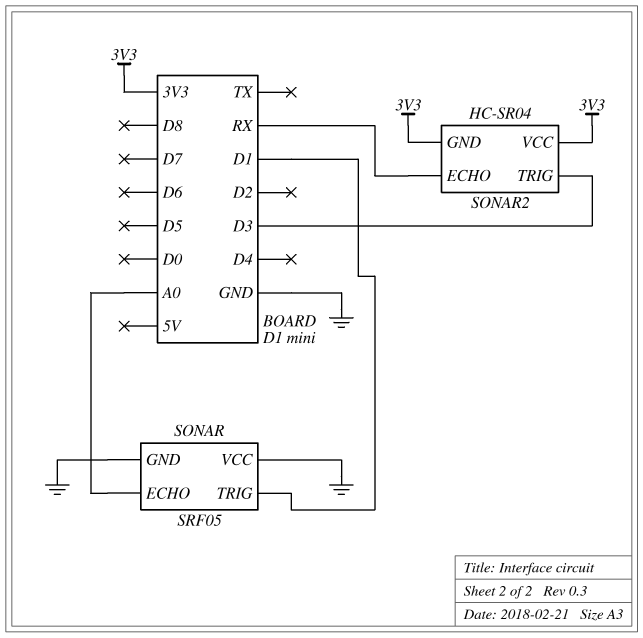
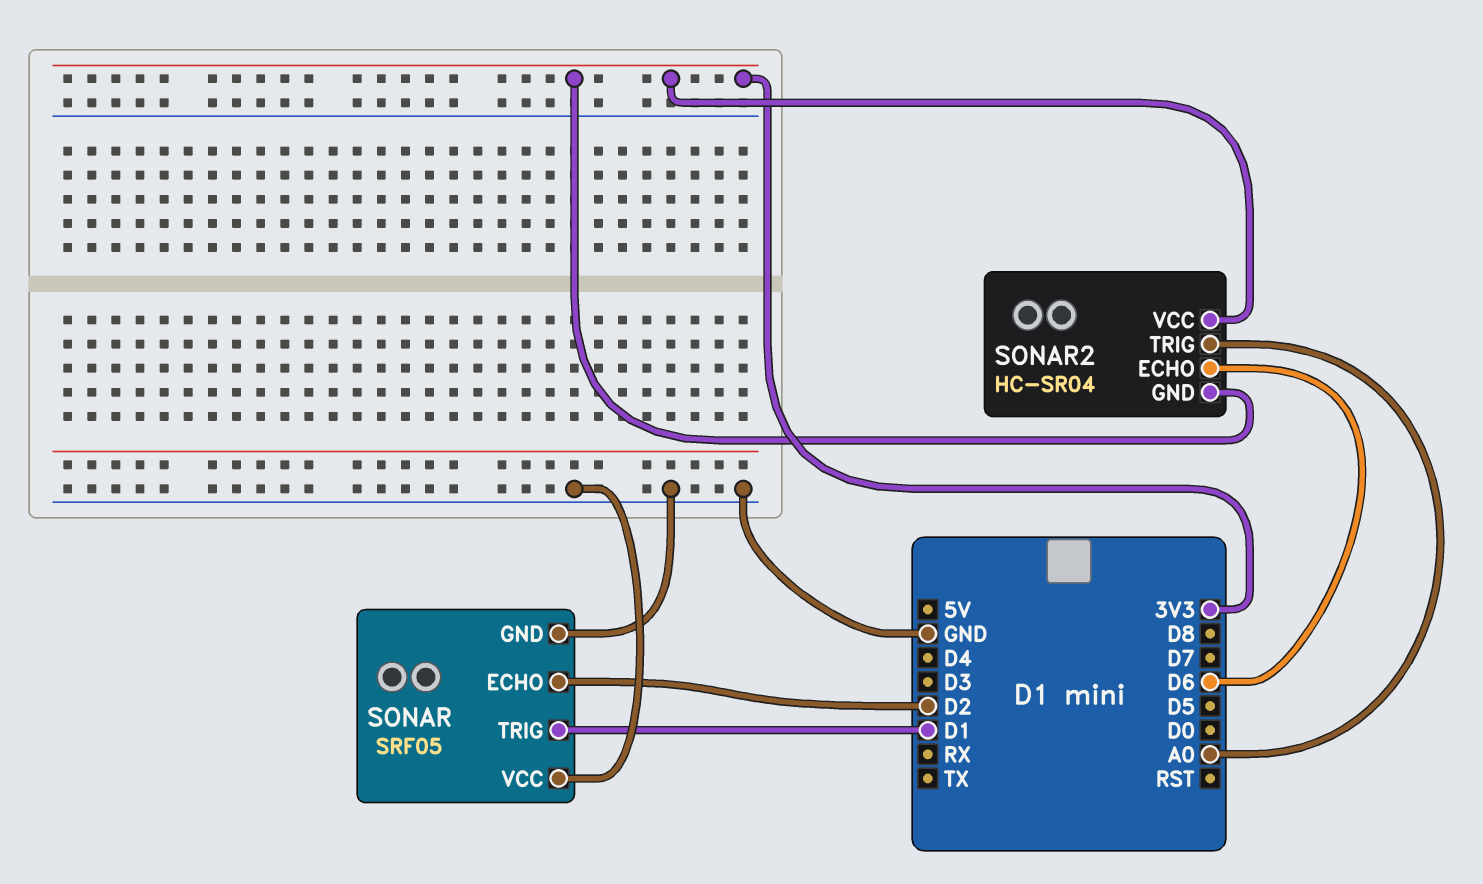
SONAR pin ECHO: A0 -> D2
SONAR2 pin ECHO: RX -> D6
SONAR2 pin TRIG: D3 -> A0

